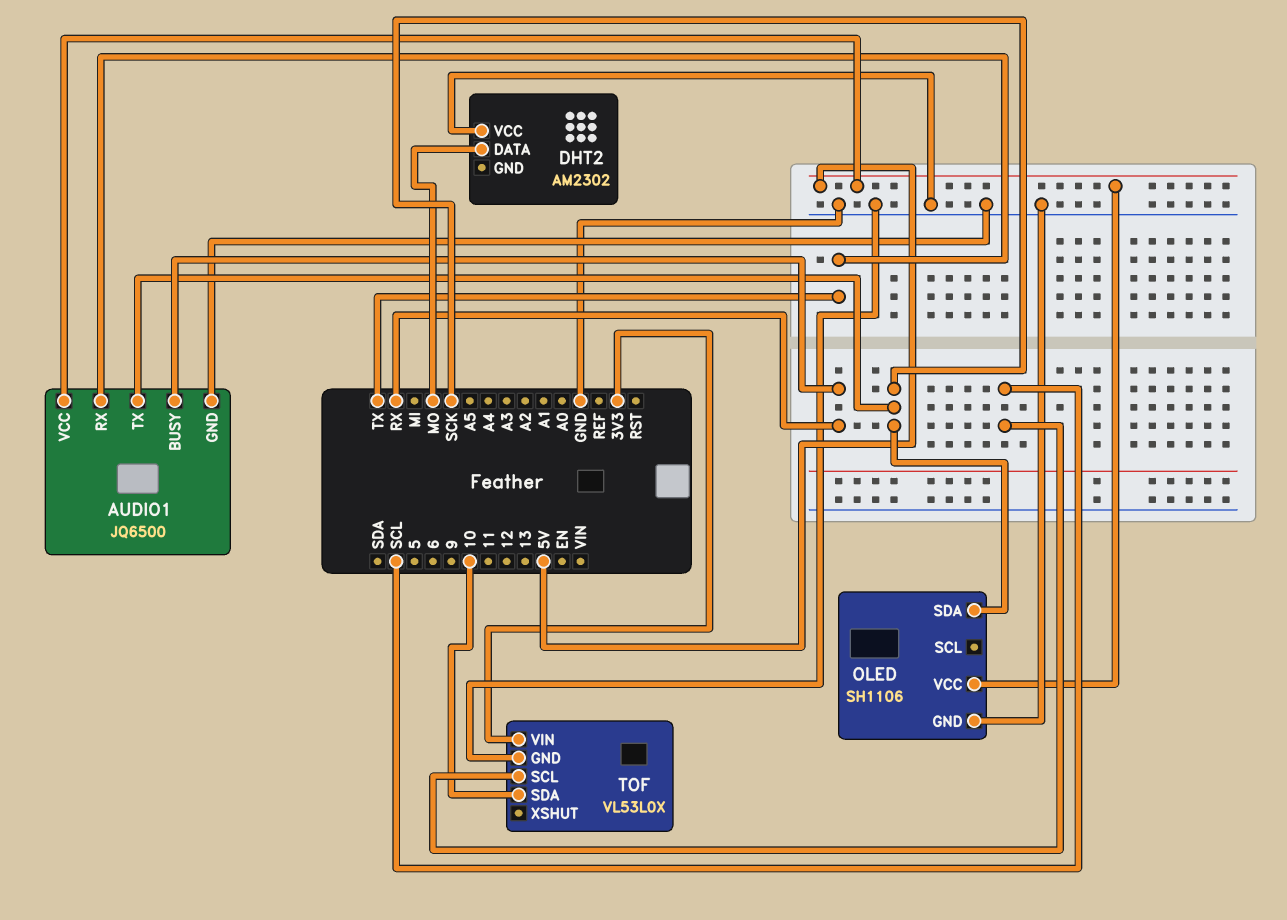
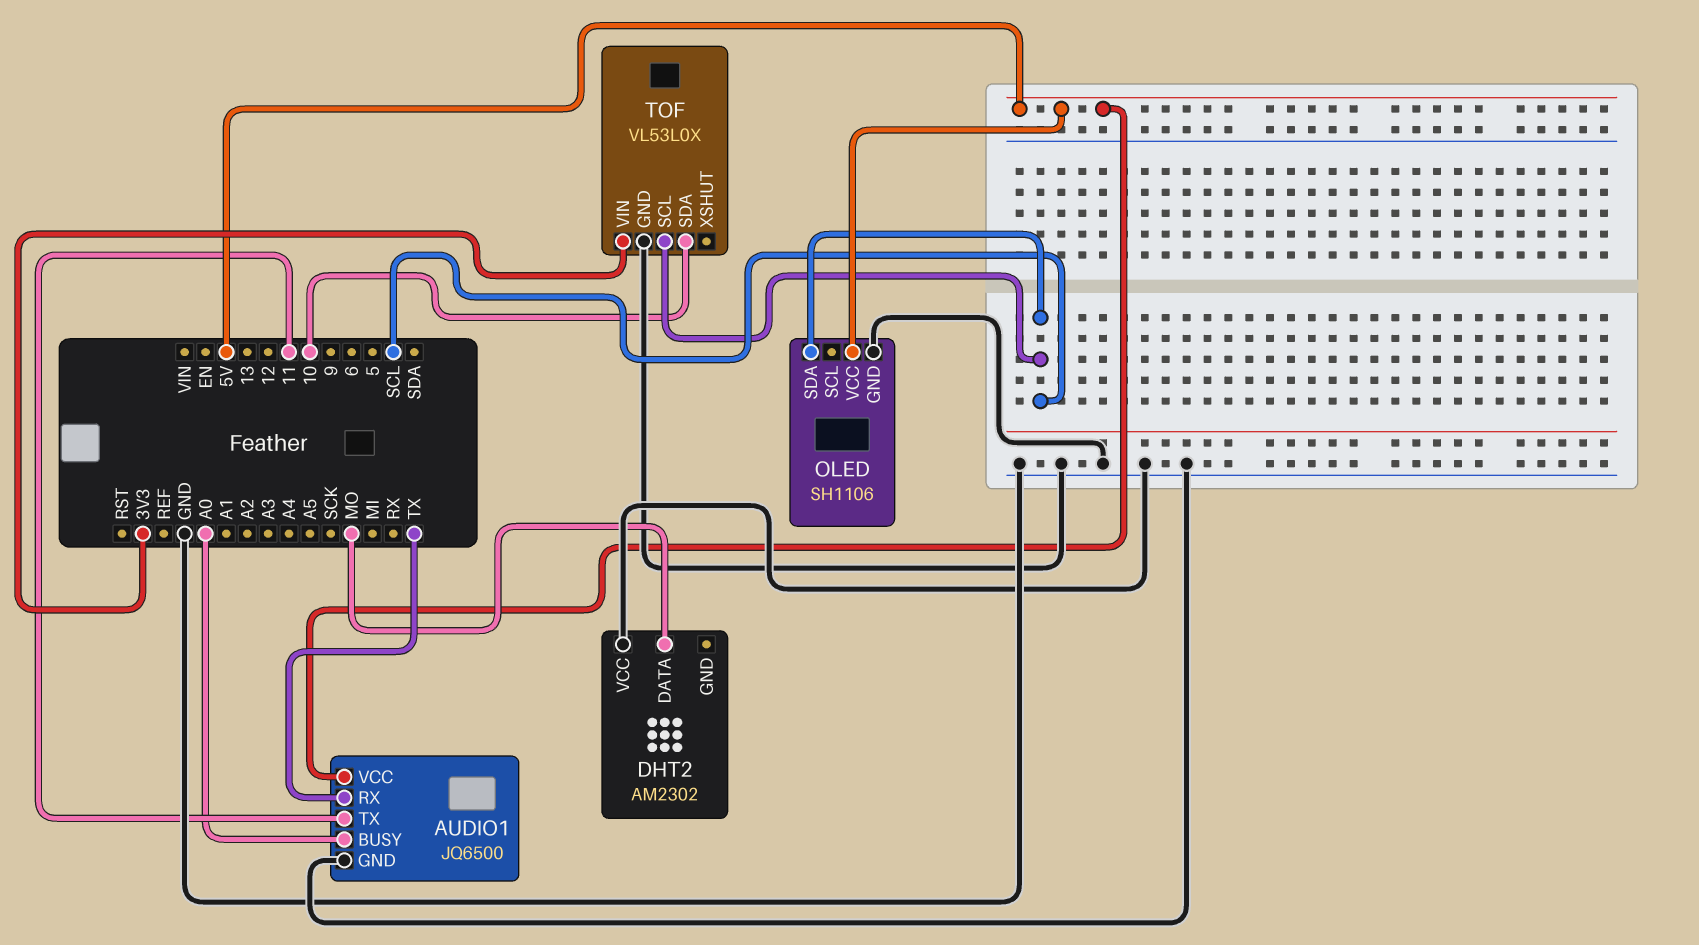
AUDIO1 pin BUSY: RX -> A0
AUDIO1 pin TX: SCK -> 11
OLED pin SDA: SCK -> SCL

